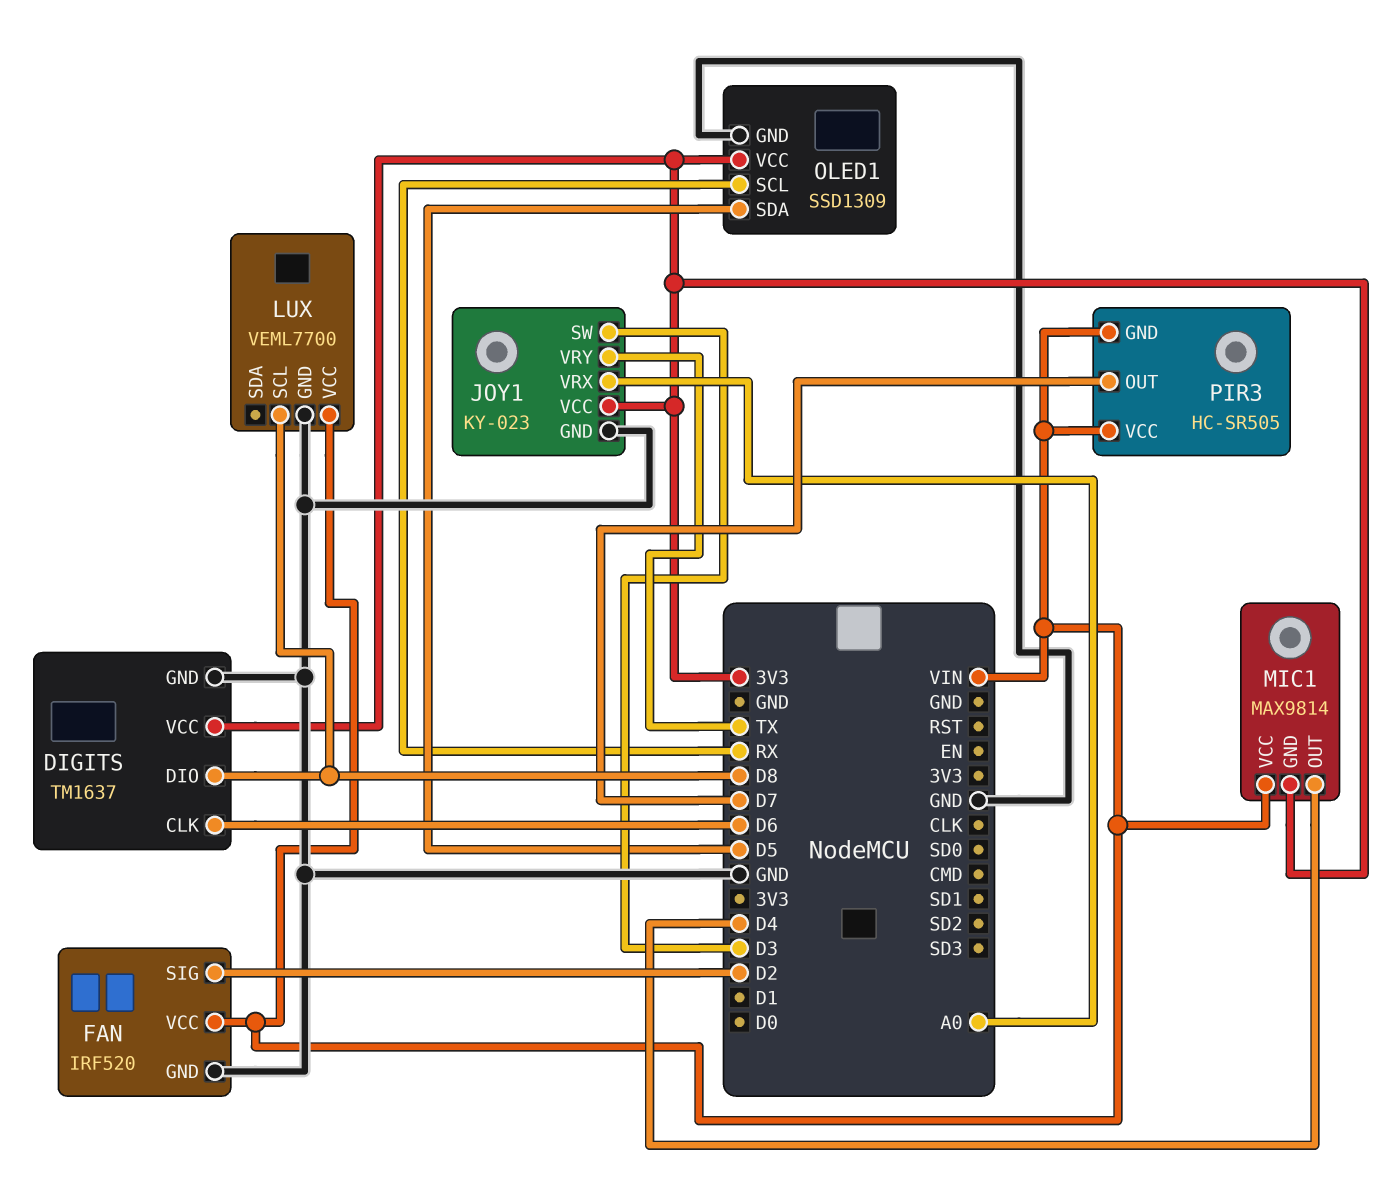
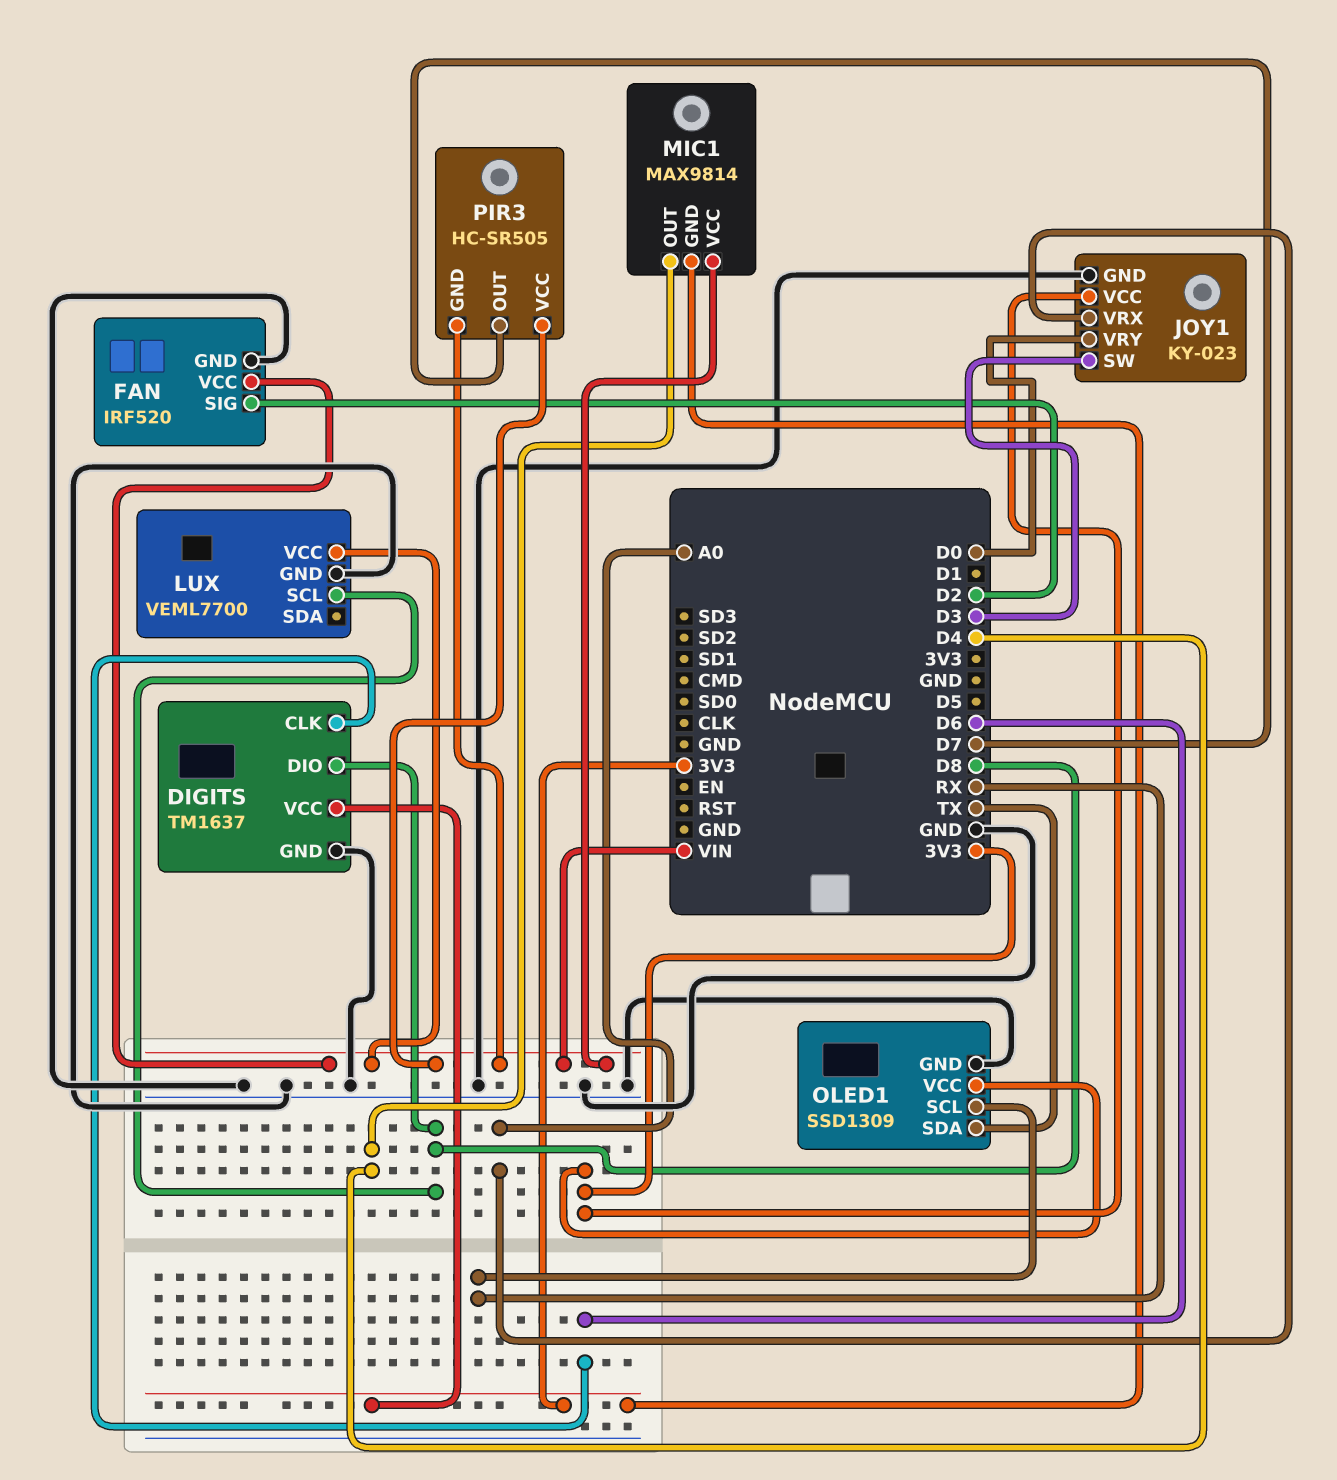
JOY1 pin VRY: TX -> D0
OLED1 pin SDA: D5 -> TX

